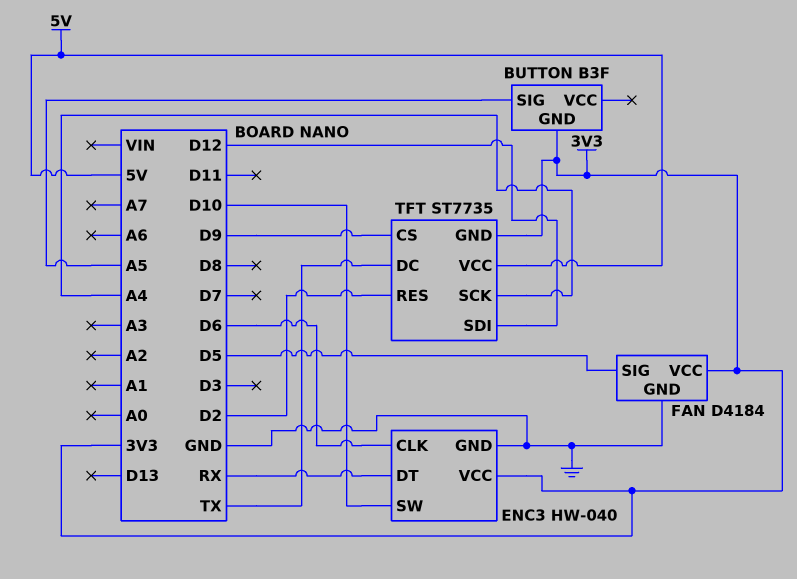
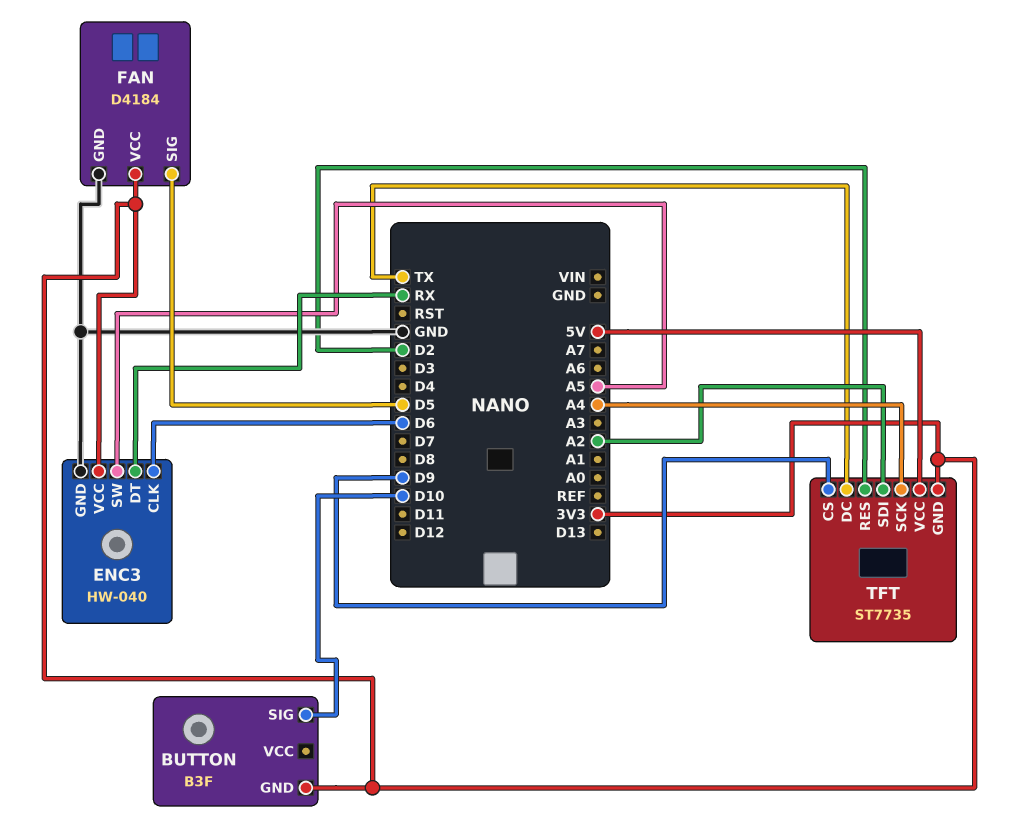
BUTTON pin SIG: A5 -> D10
ENC3 pin SW: D10 -> A5
TFT pin SDI: D12 -> A2

